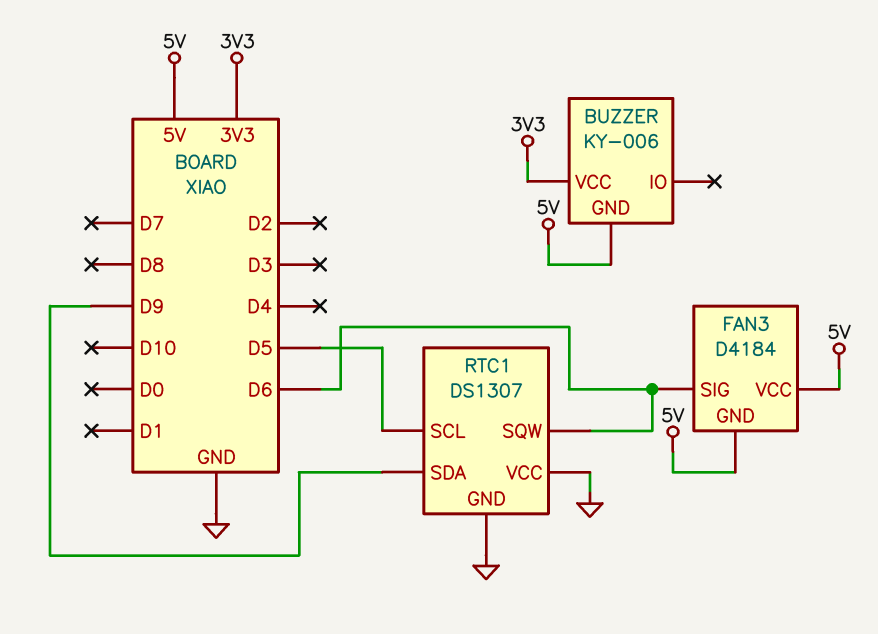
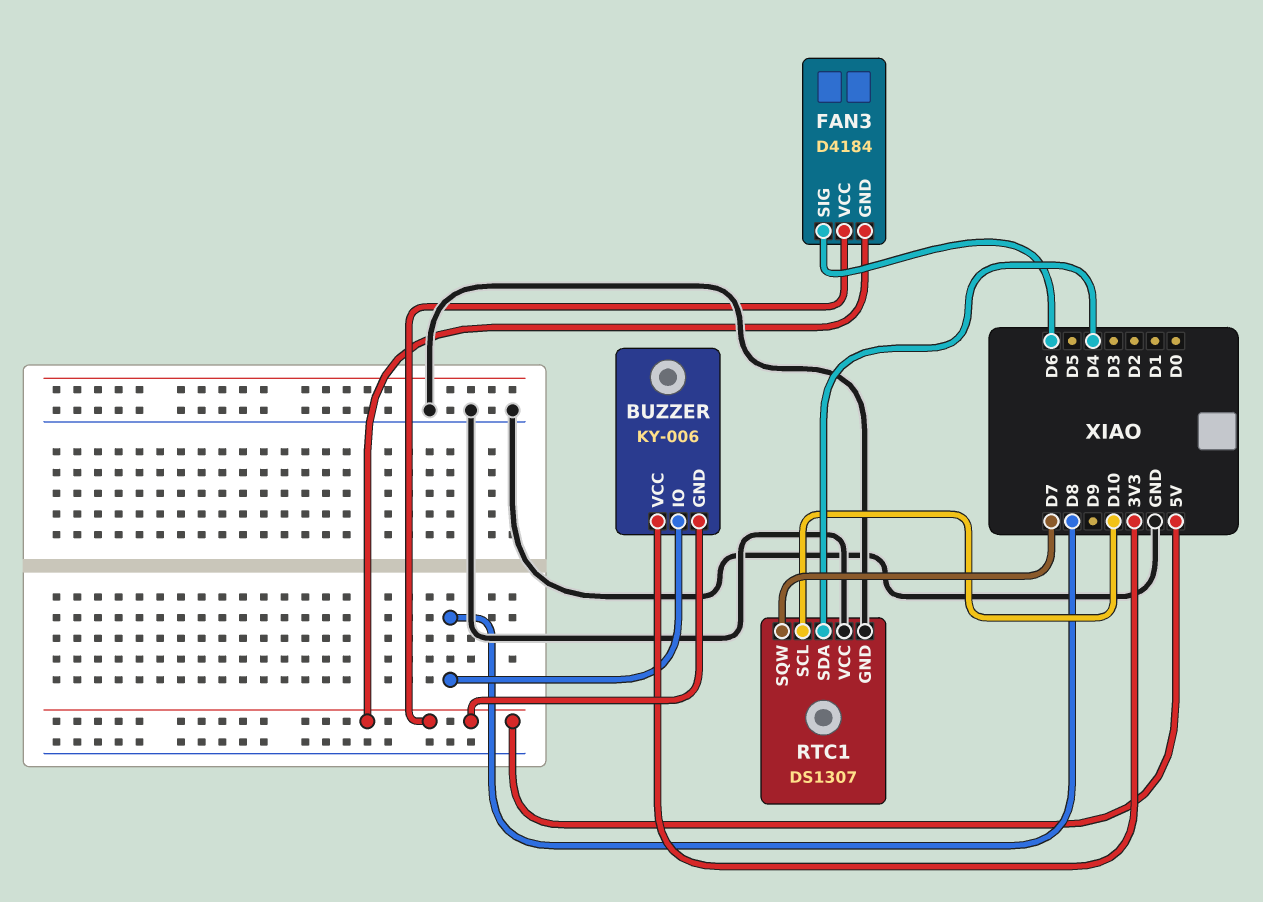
BUZZER pin IO: none -> D8
RTC1 pin SCL: D5 -> D10
RTC1 pin SDA: D9 -> D4
RTC1 pin SQW: D6 -> D7

